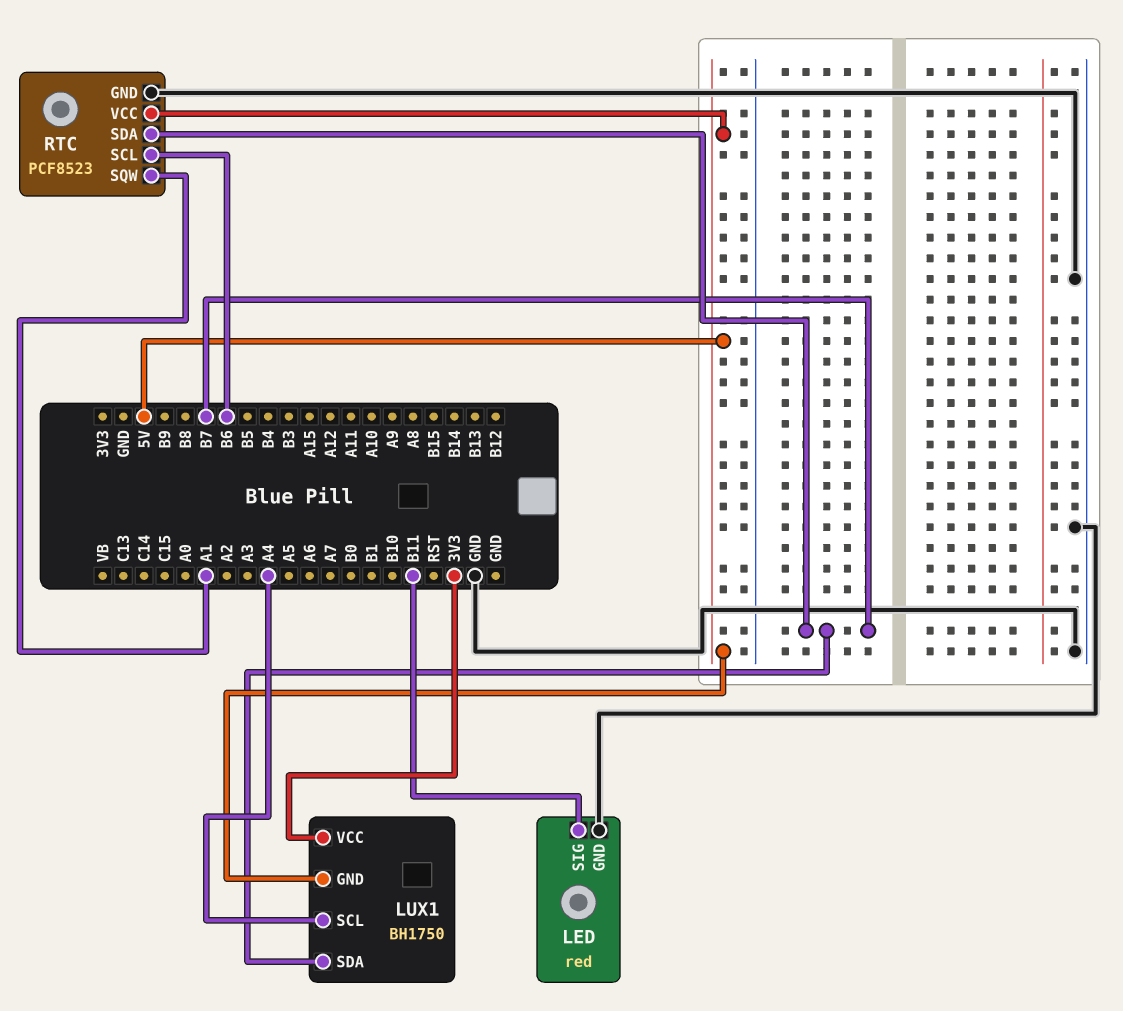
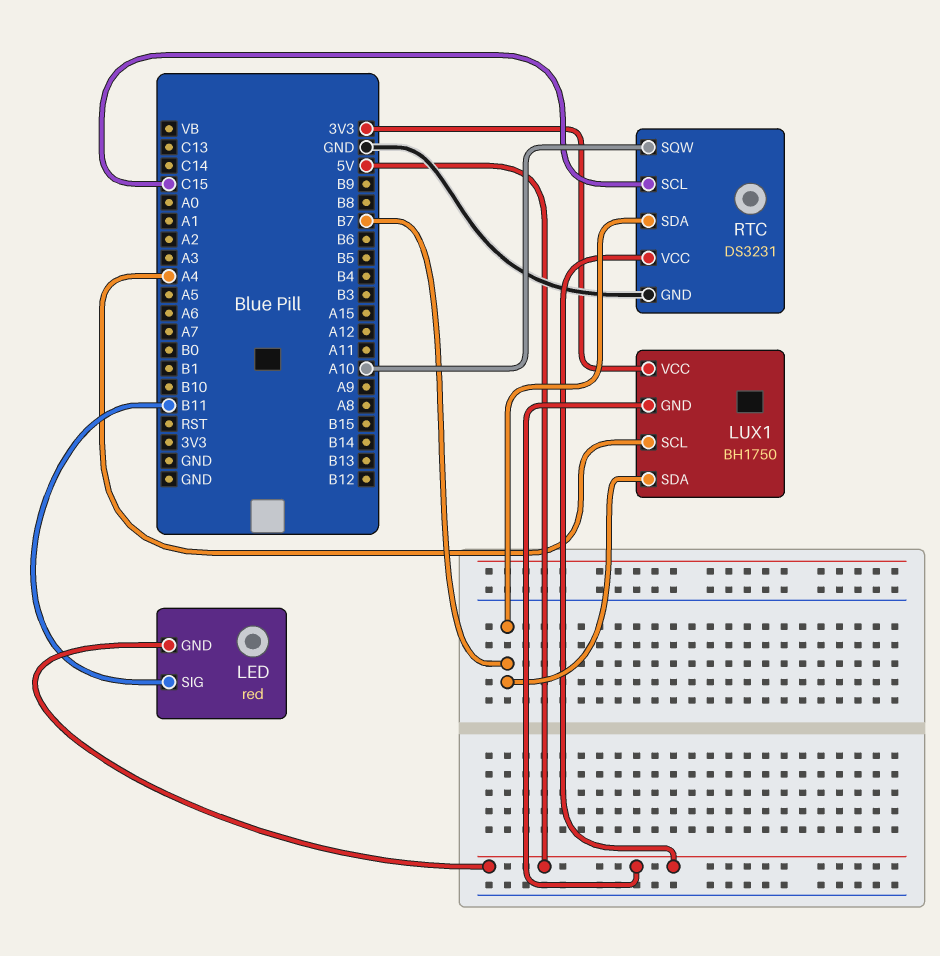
LED pin GND: GND -> 5V
RTC: PCF8523 -> DS3231
RTC pin SCL: B6 -> C15
RTC pin SQW: A1 -> A10

